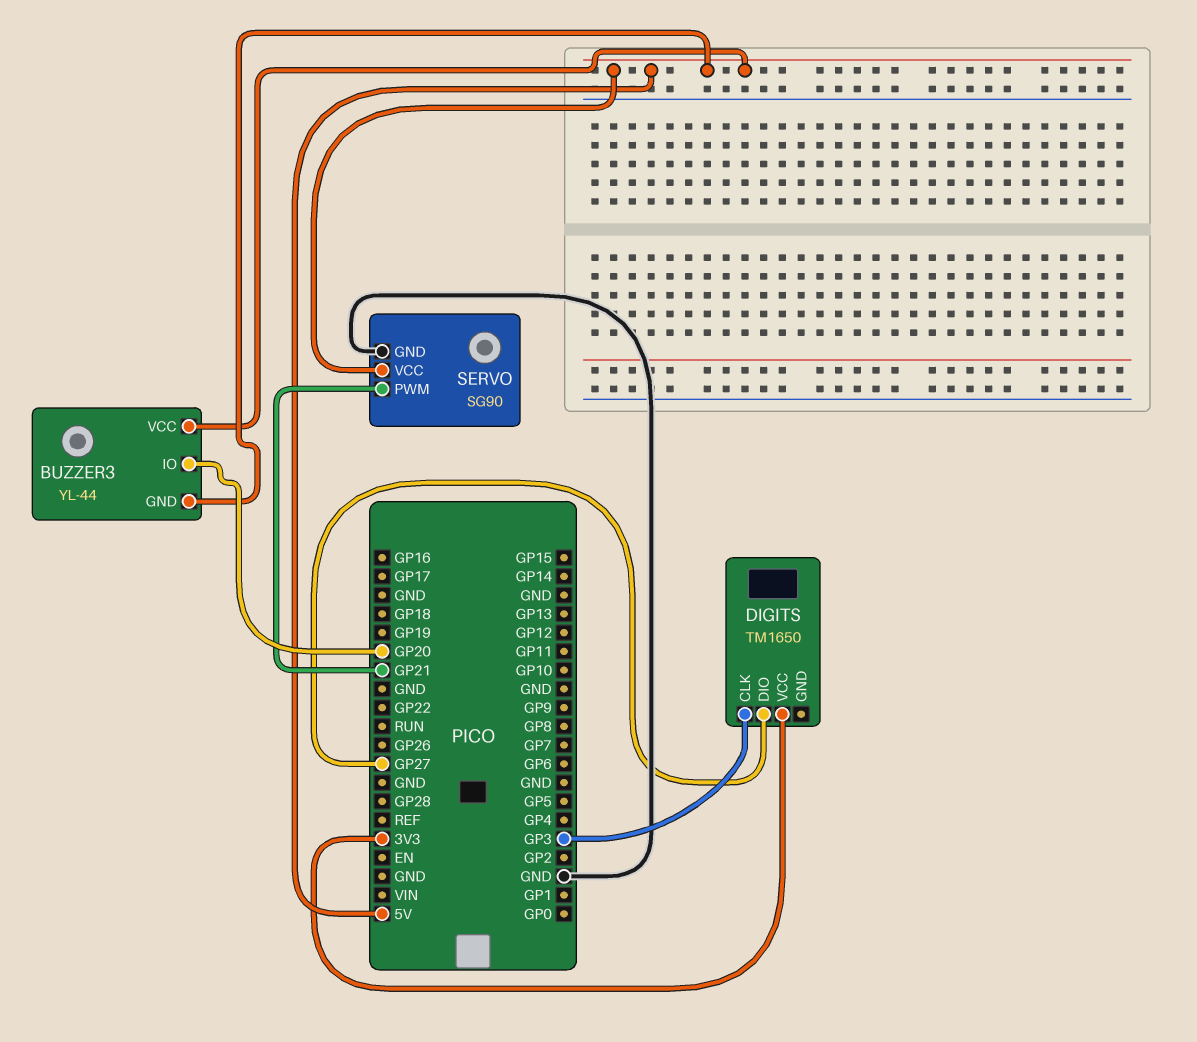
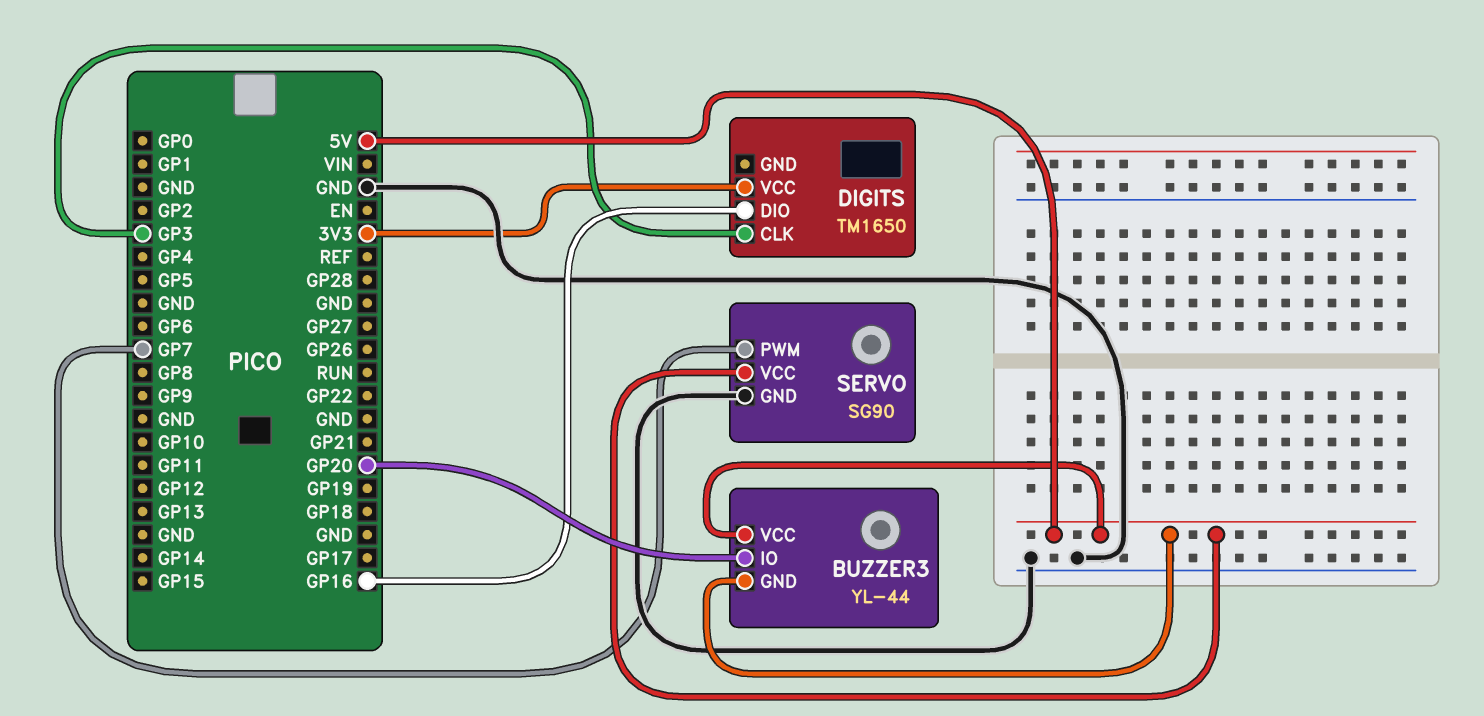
DIGITS pin DIO: GP27 -> GP16
SERVO pin PWM: GP21 -> GP7

